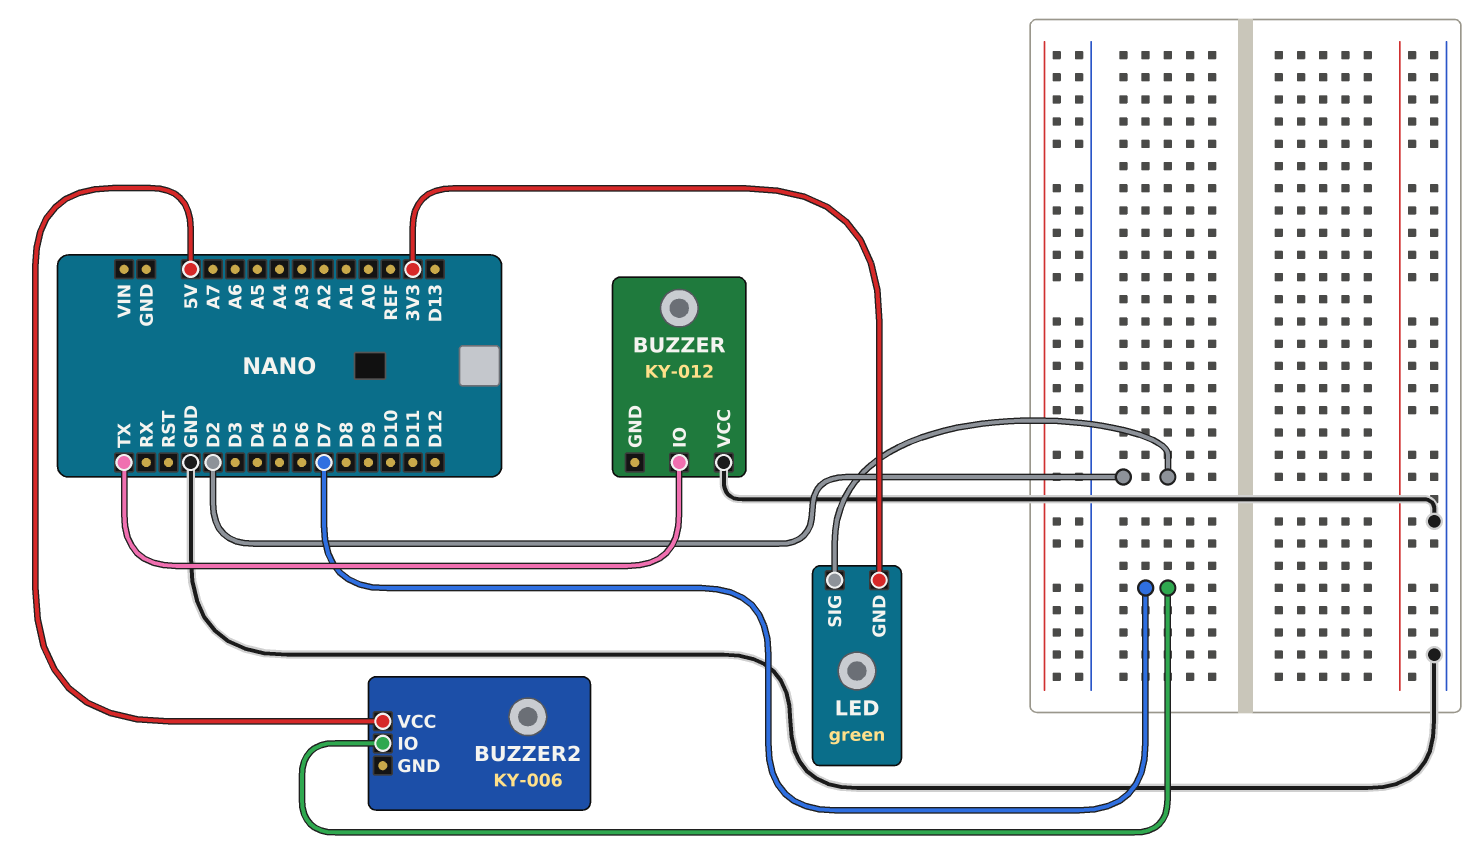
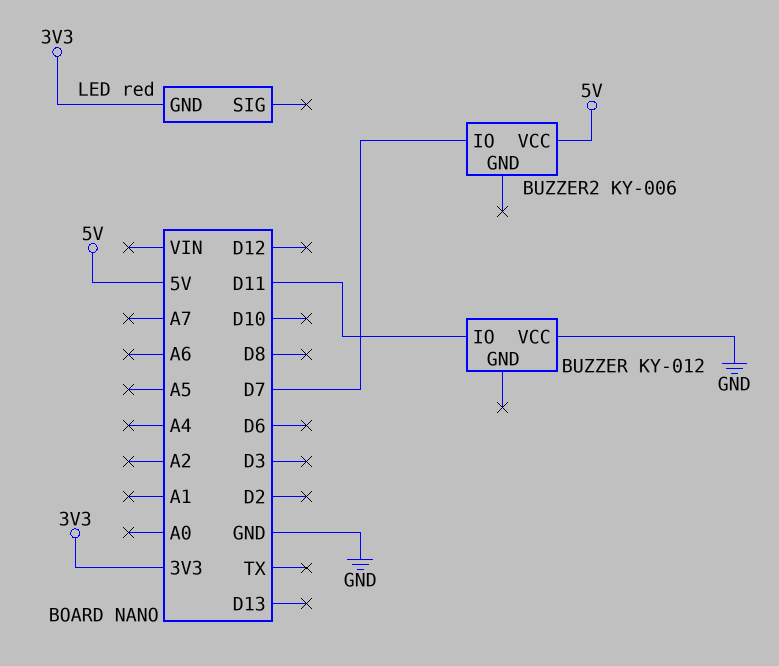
BUZZER pin IO: TX -> D11
LED: green -> red
LED pin SIG: D2 -> none

